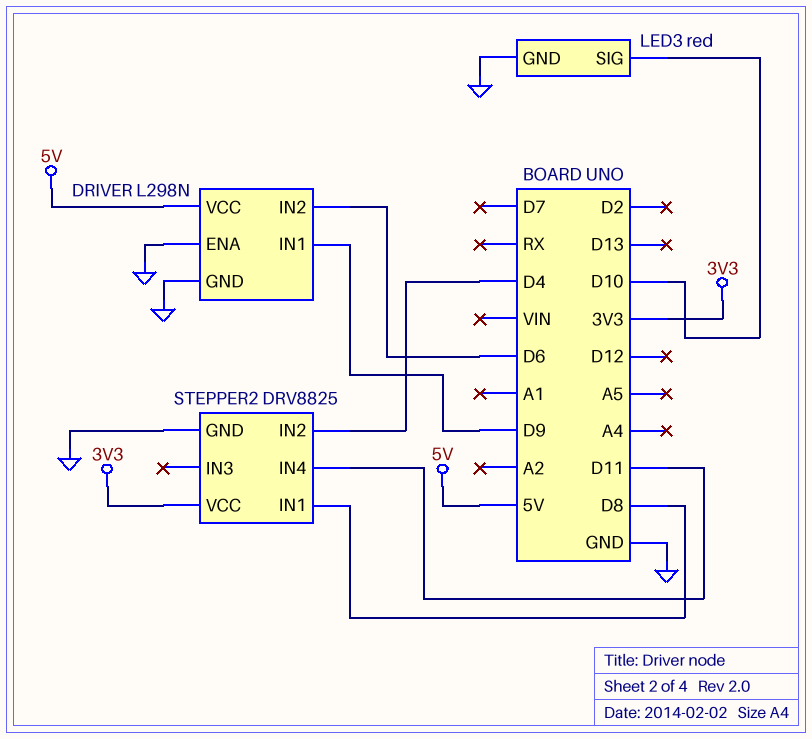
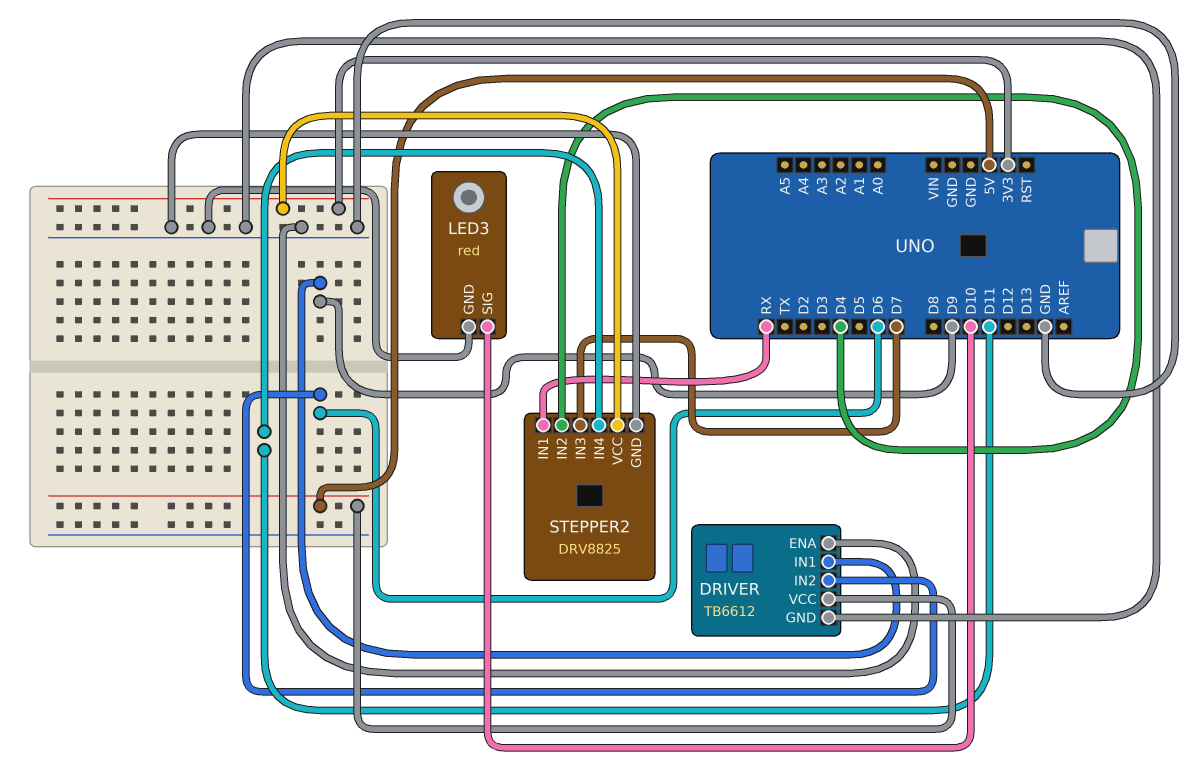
DRIVER: L298N -> TB6612
STEPPER2 pin IN1: D8 -> RX
STEPPER2 pin IN3: none -> D7

